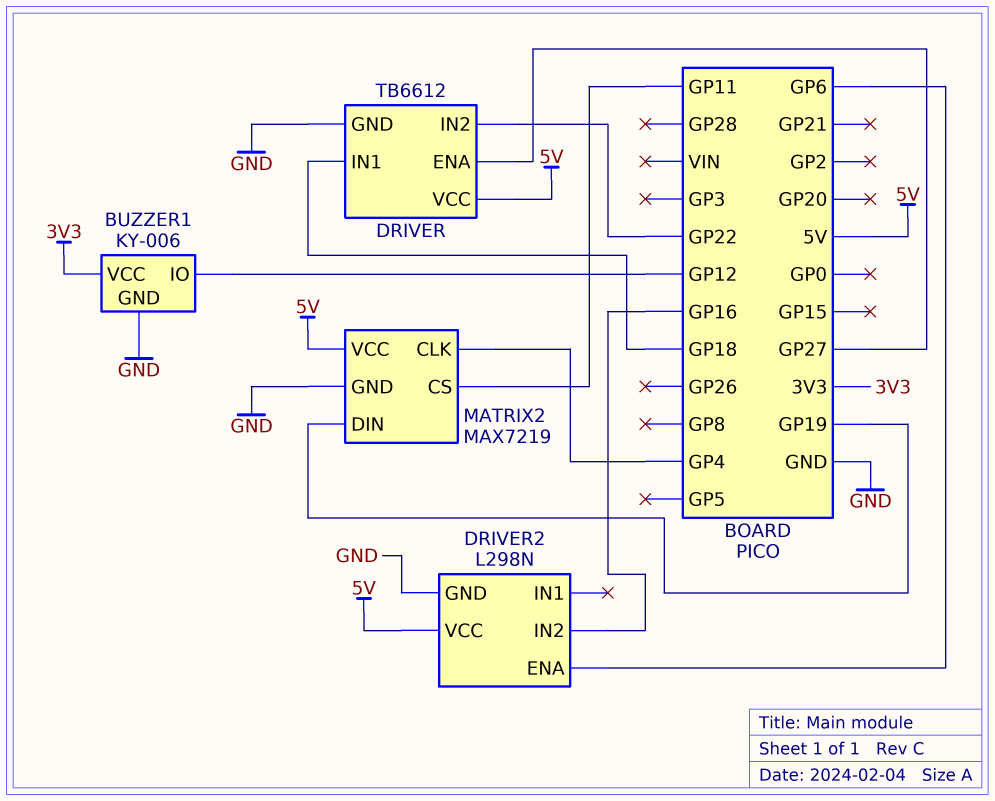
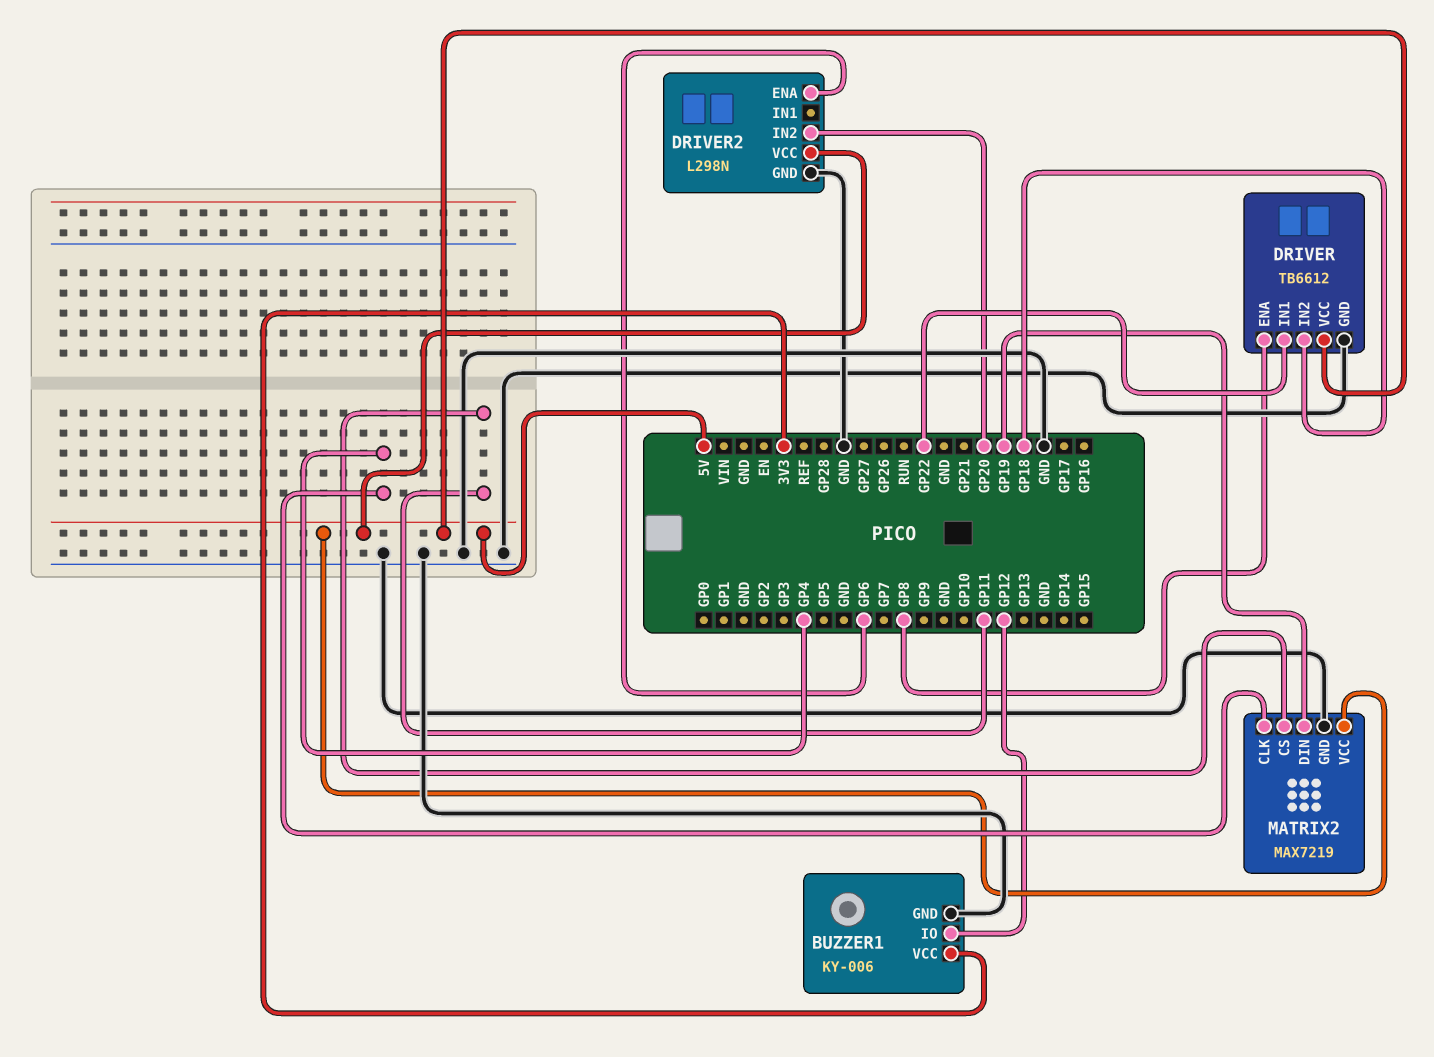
DRIVER pin ENA: GP27 -> GP8
DRIVER pin IN1: GP18 -> GP22
DRIVER pin IN2: GP22 -> GP18
DRIVER2 pin IN2: GP16 -> GP20

